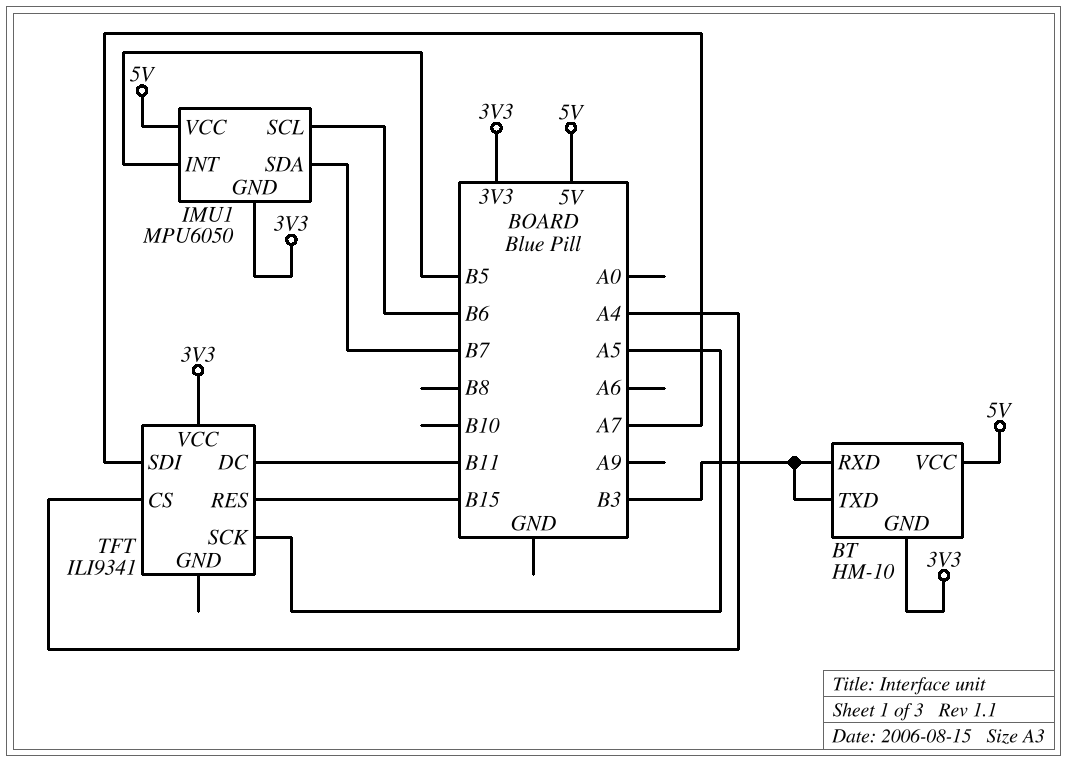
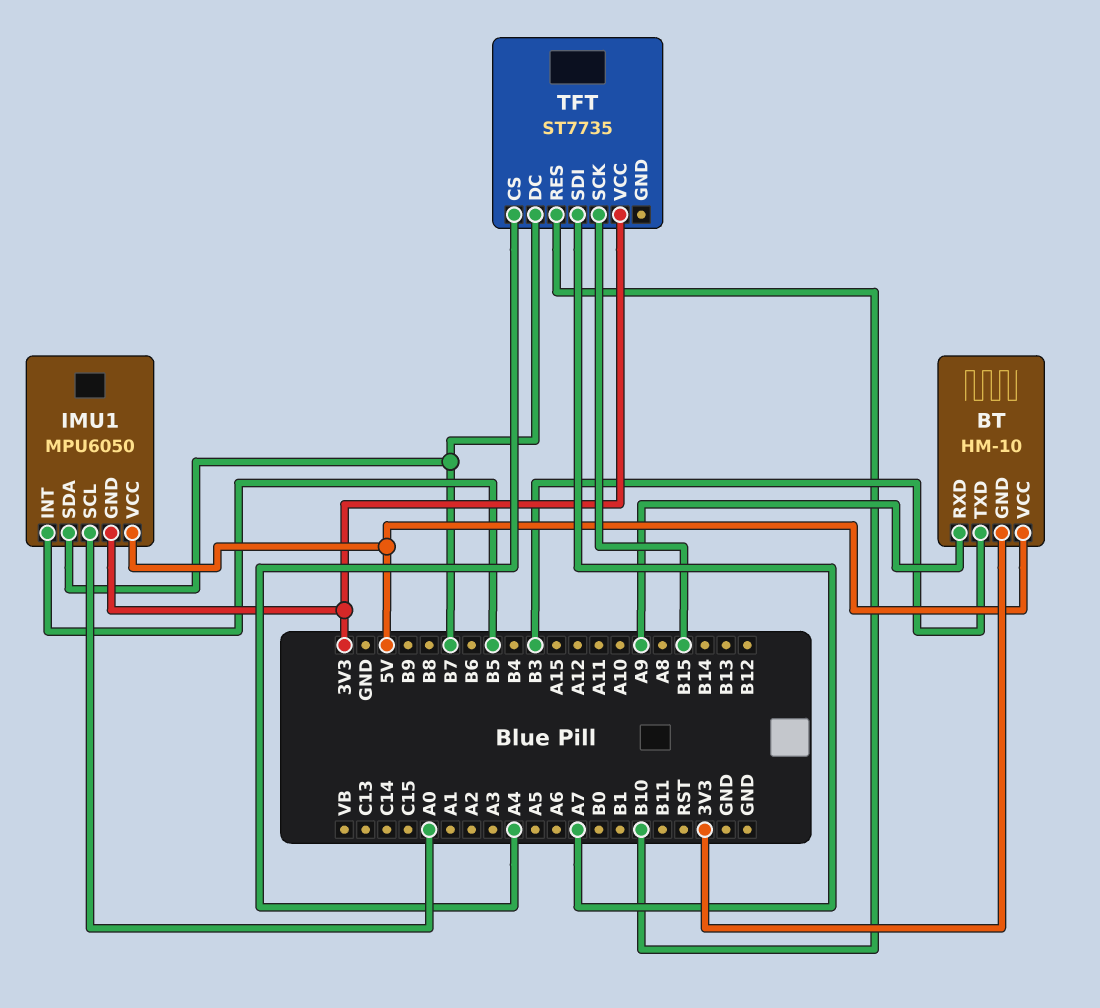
BT pin RXD: B3 -> A9
IMU1 pin SCL: B6 -> A0
TFT: ILI9341 -> ST7735
TFT pin DC: B11 -> B7
TFT pin RES: B15 -> B10
TFT pin SCK: A5 -> B15

